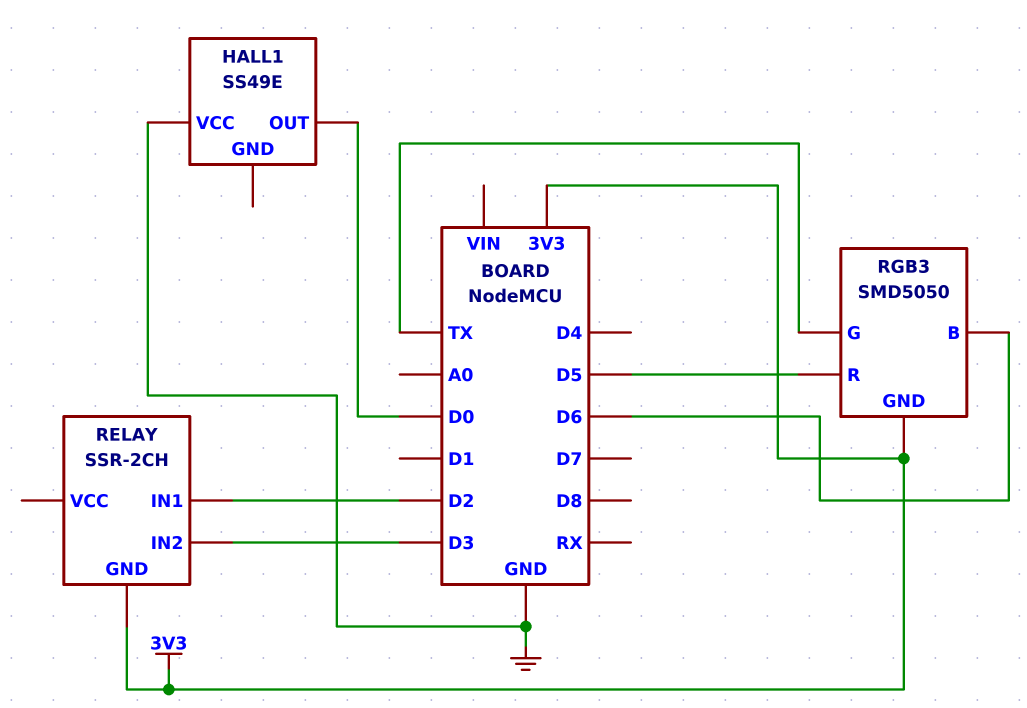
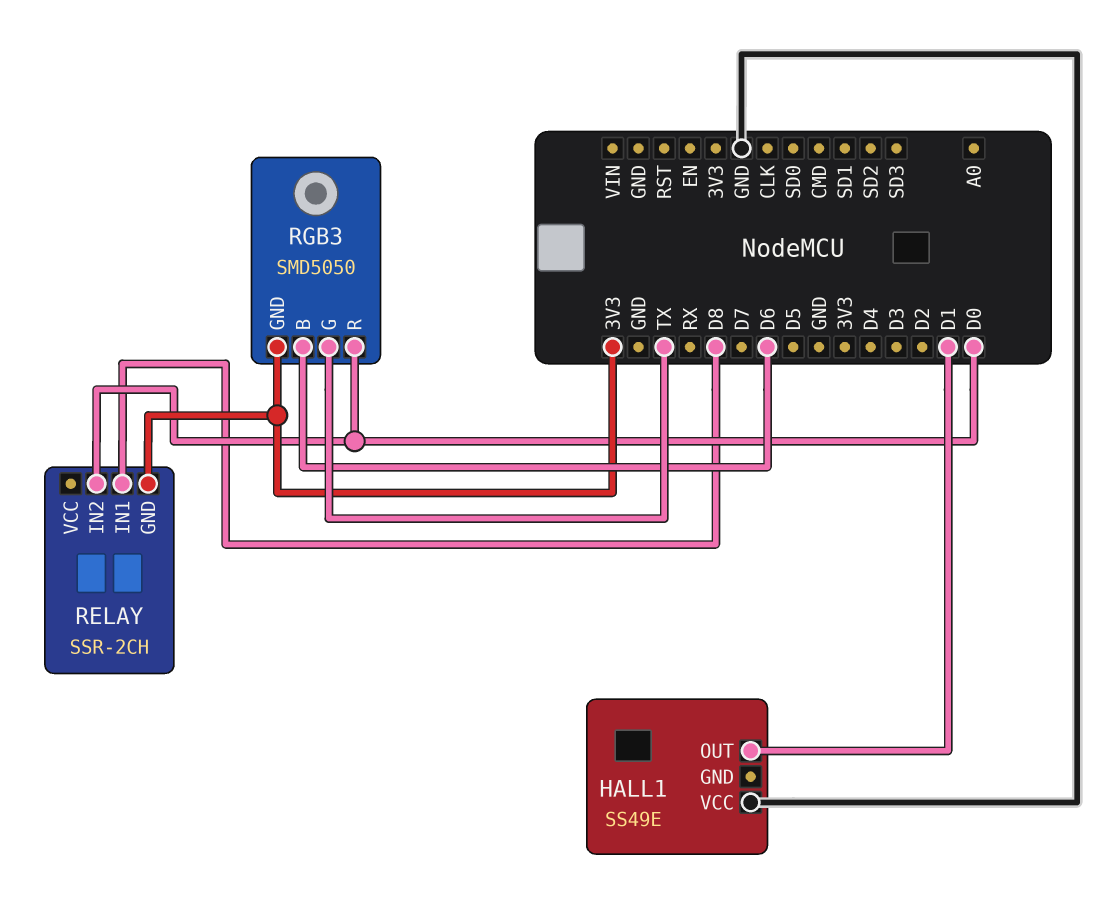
HALL1 pin OUT: D0 -> D1
RELAY pin IN1: D2 -> D8
RELAY pin IN2: D3 -> D0
RGB3 pin R: D5 -> D0

